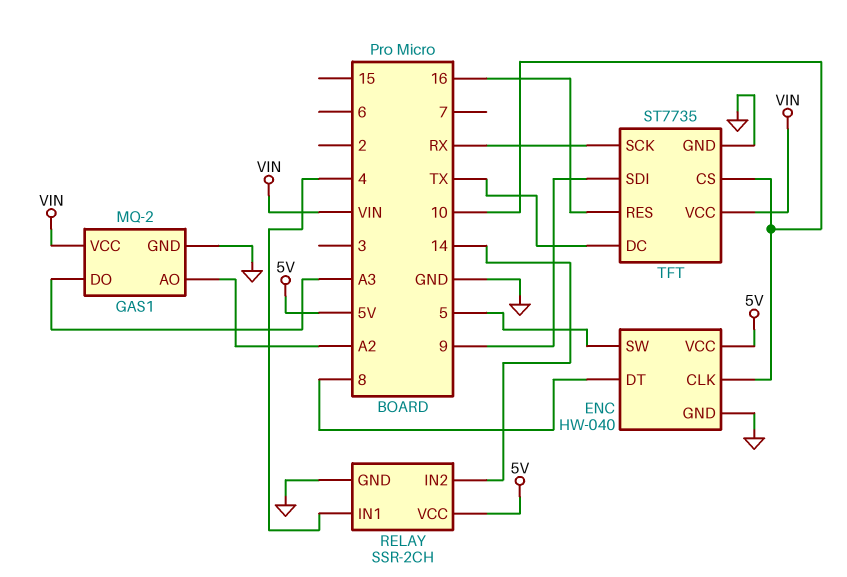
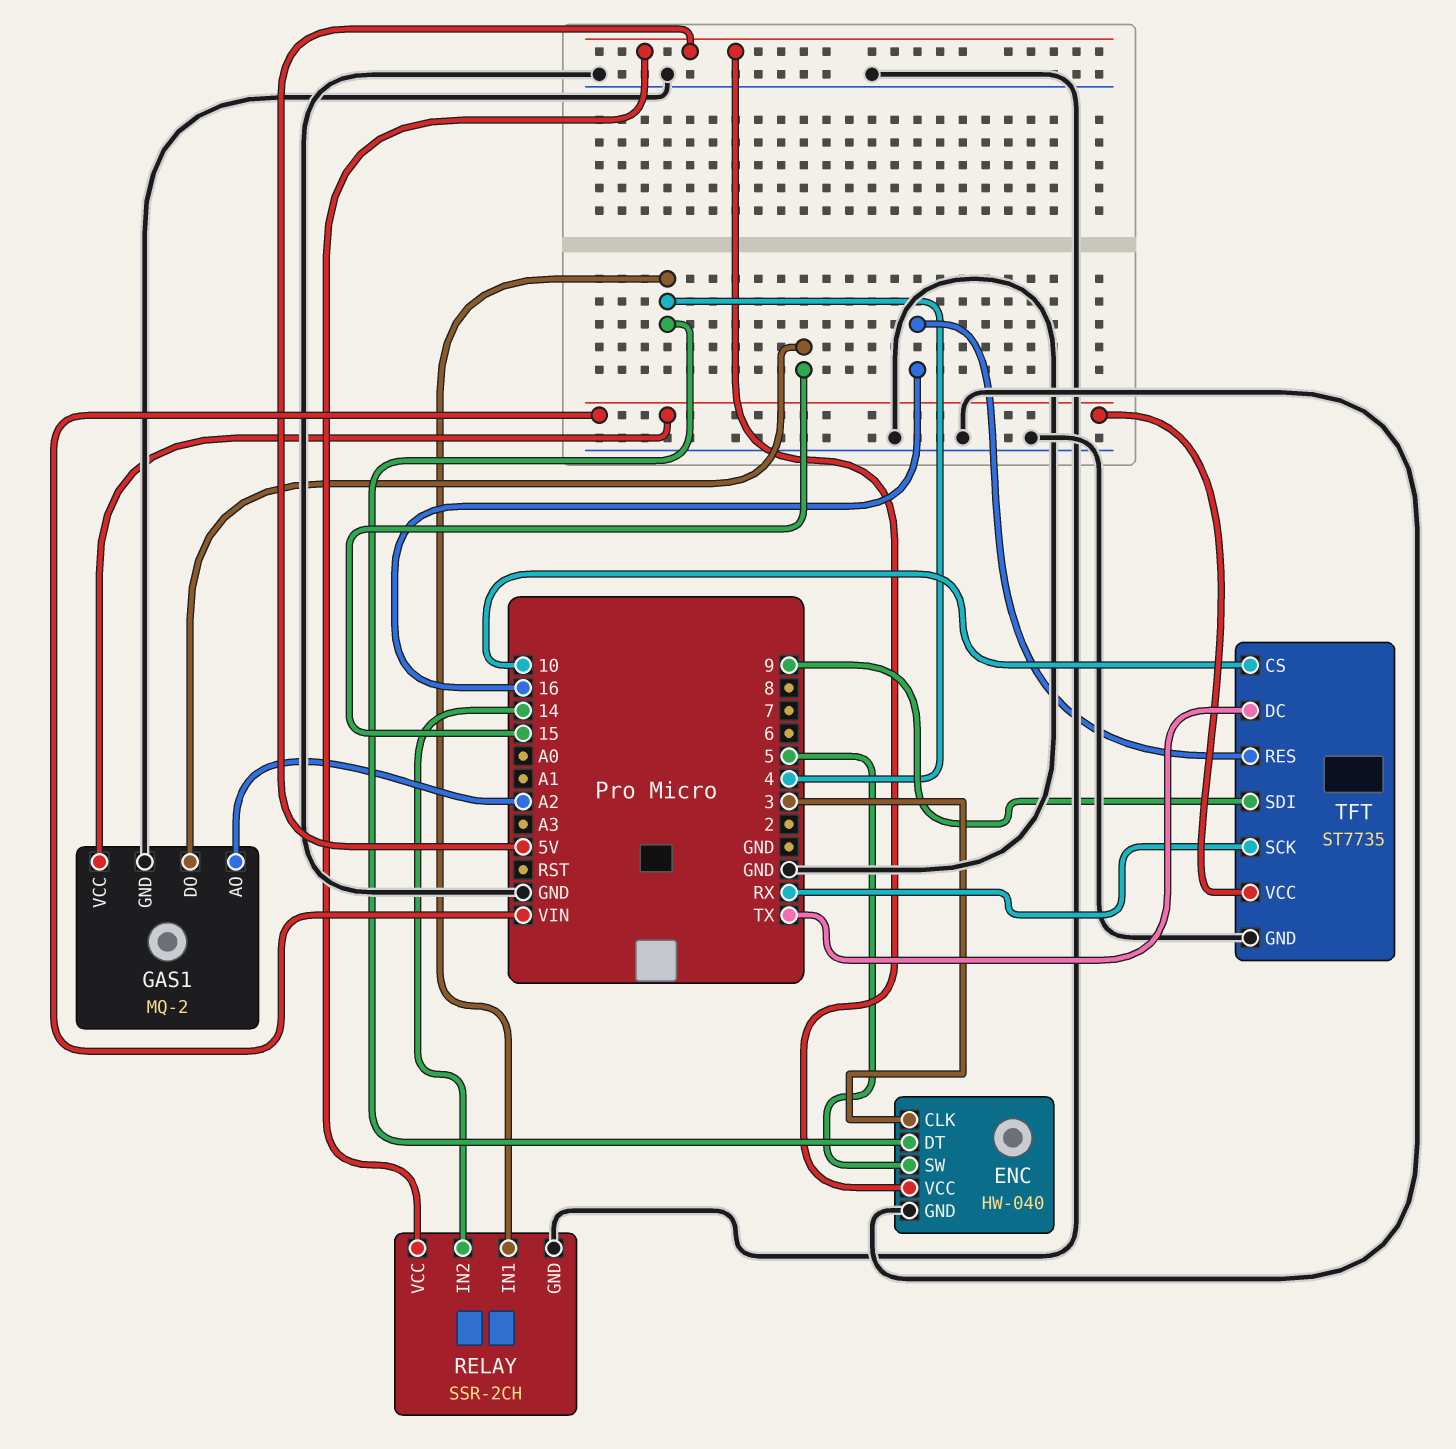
ENC pin CLK: 10 -> 3
ENC pin DT: 8 -> 4
GAS1 pin DO: A3 -> 15

